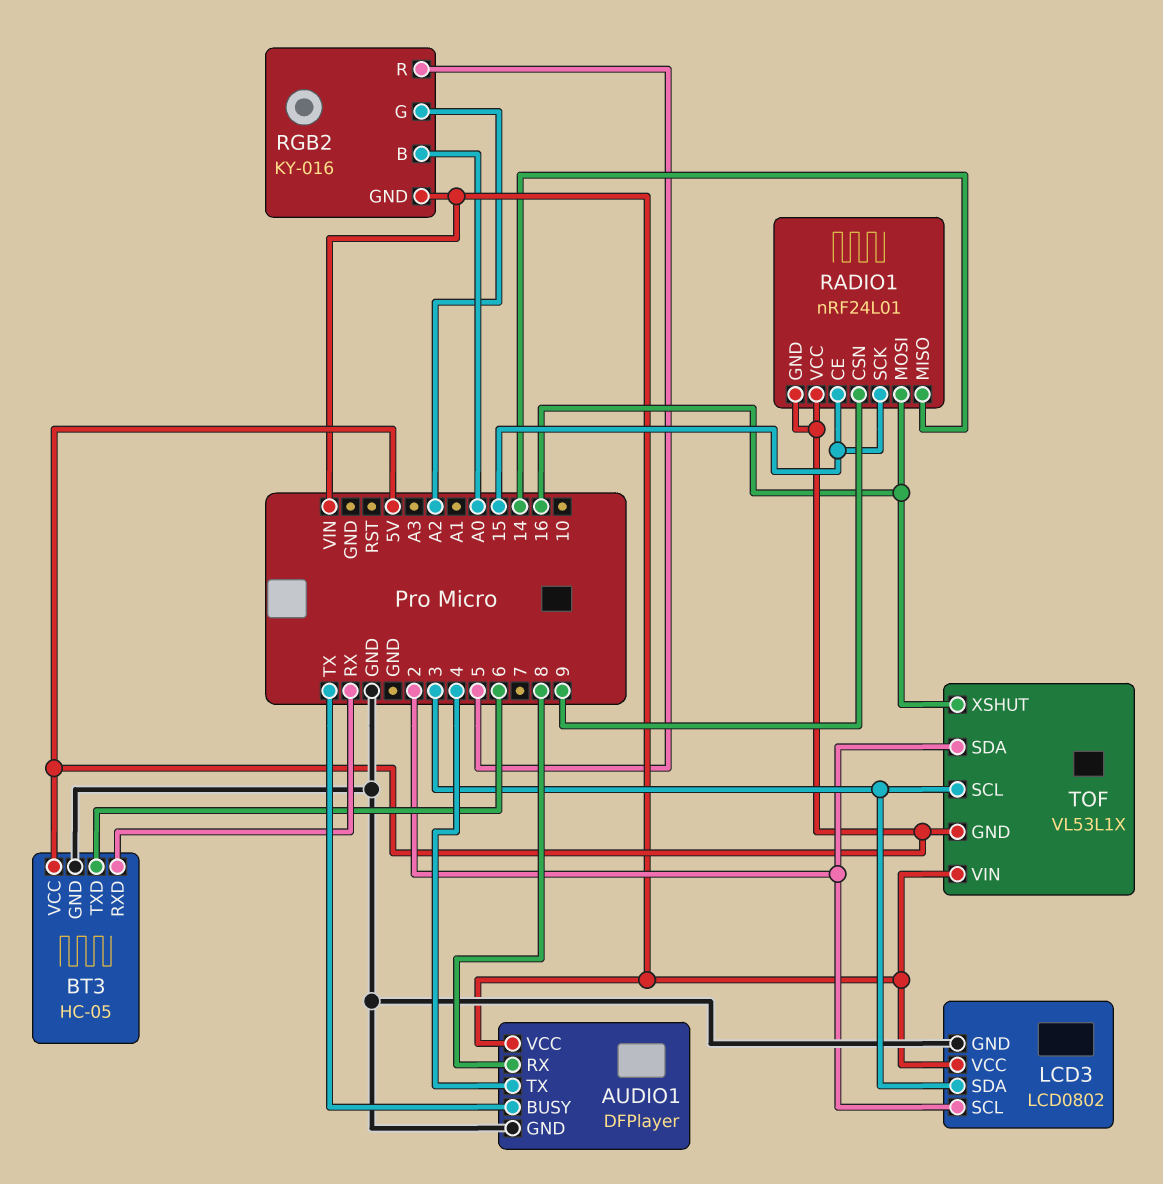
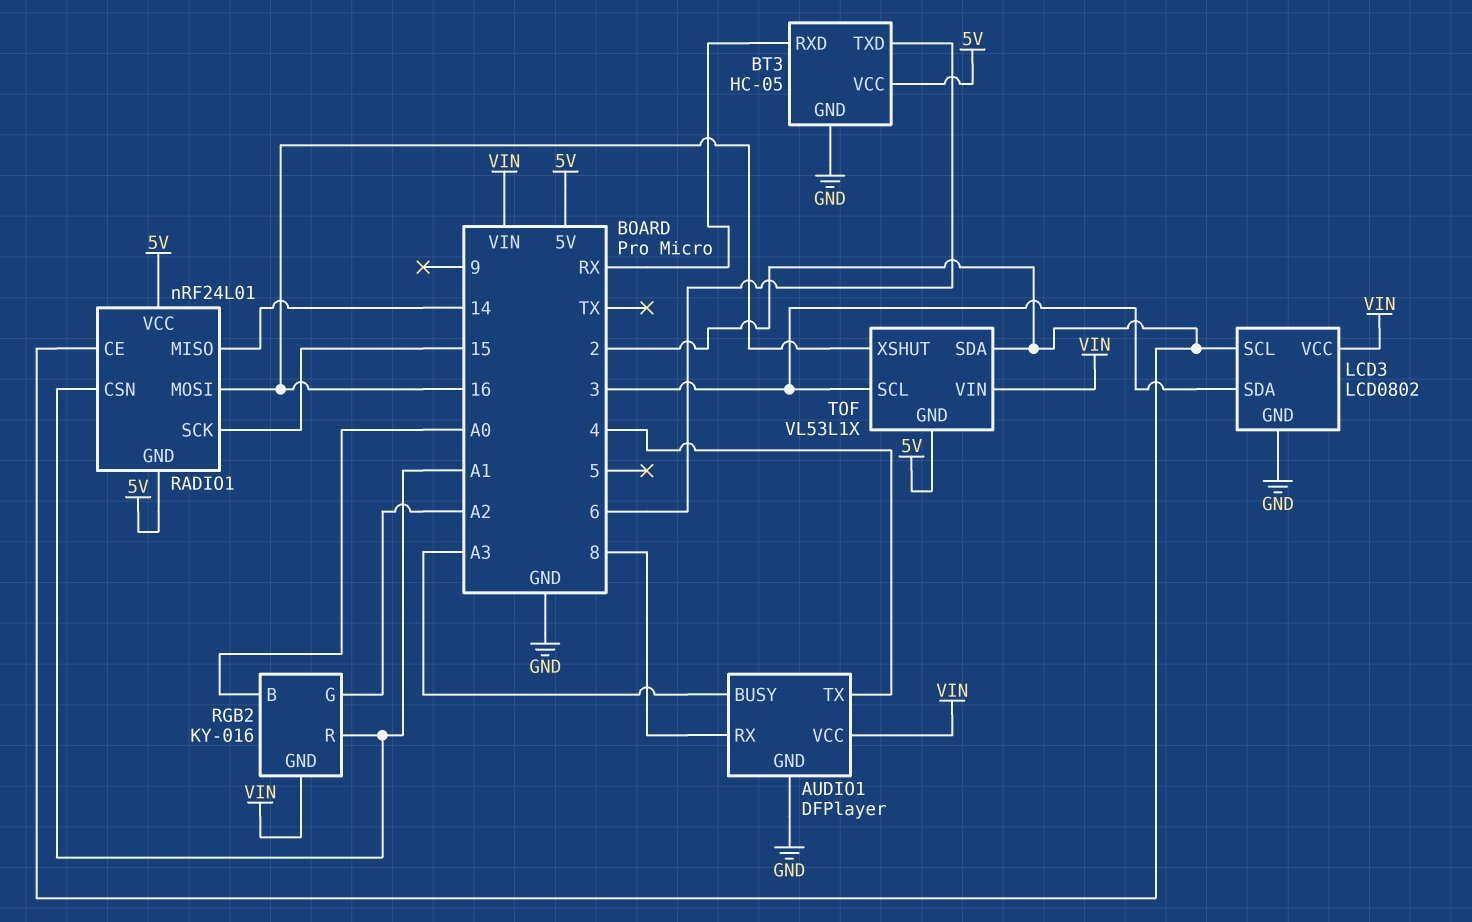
AUDIO1 pin BUSY: TX -> A3
RADIO1 pin CE: 15 -> 2
RADIO1 pin CSN: 9 -> A1
RGB2 pin R: 5 -> A1

